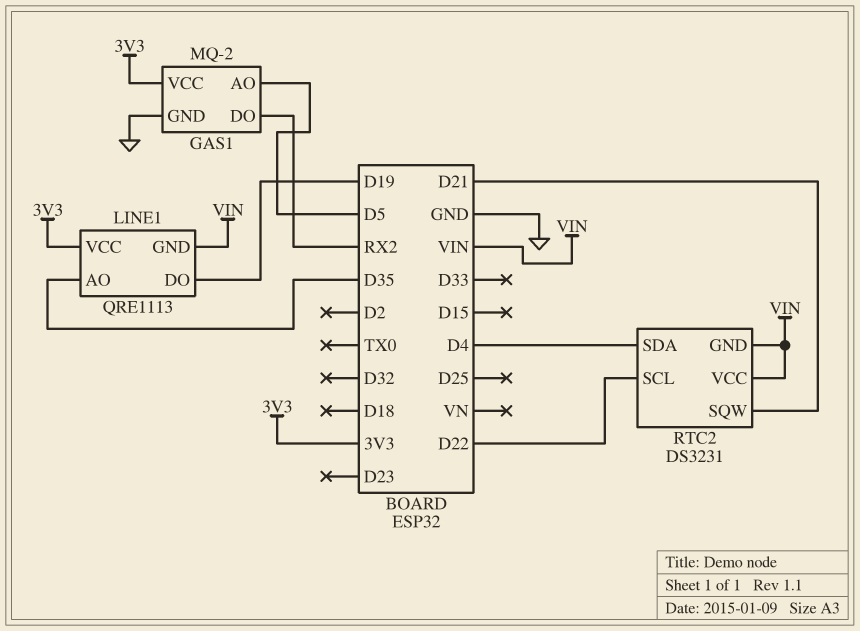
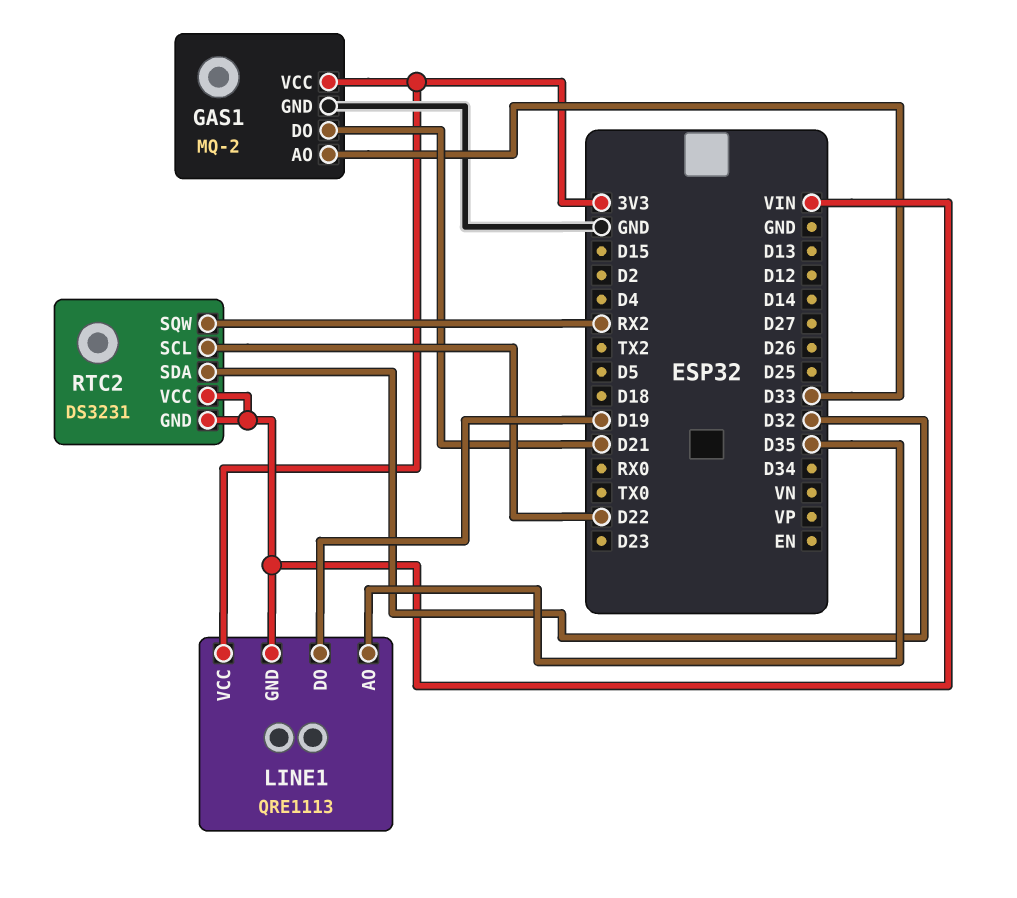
GAS1 pin AO: D5 -> D33
GAS1 pin DO: RX2 -> D21
RTC2 pin SDA: D4 -> D32
RTC2 pin SQW: D21 -> RX2

